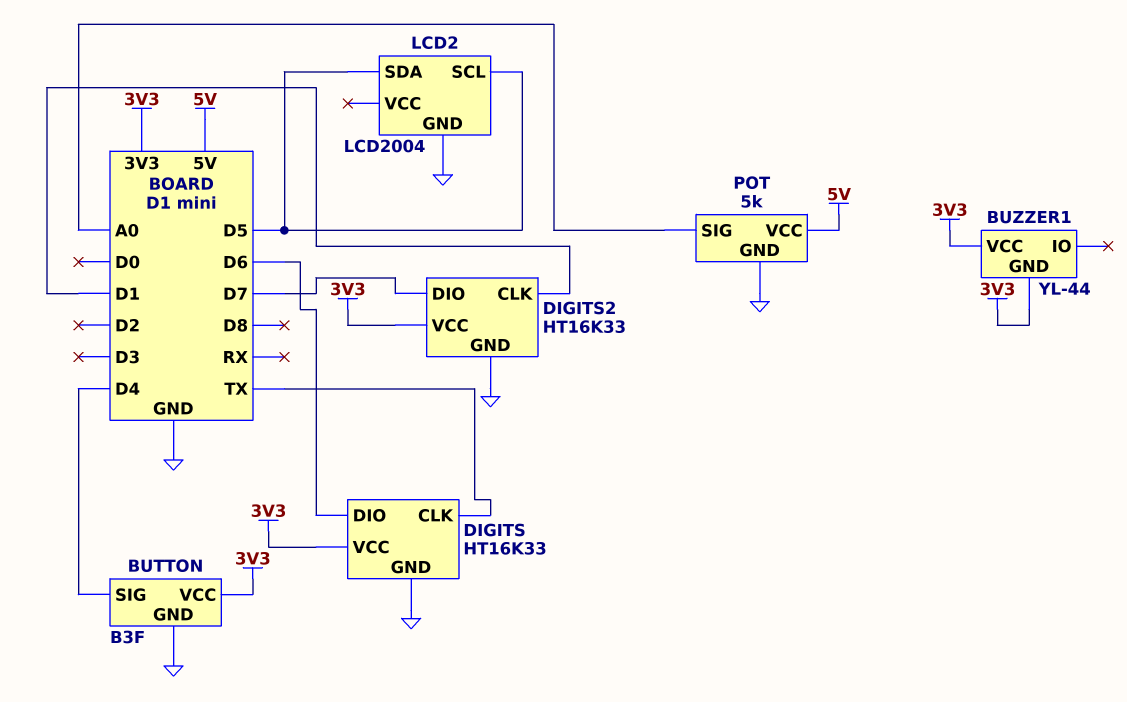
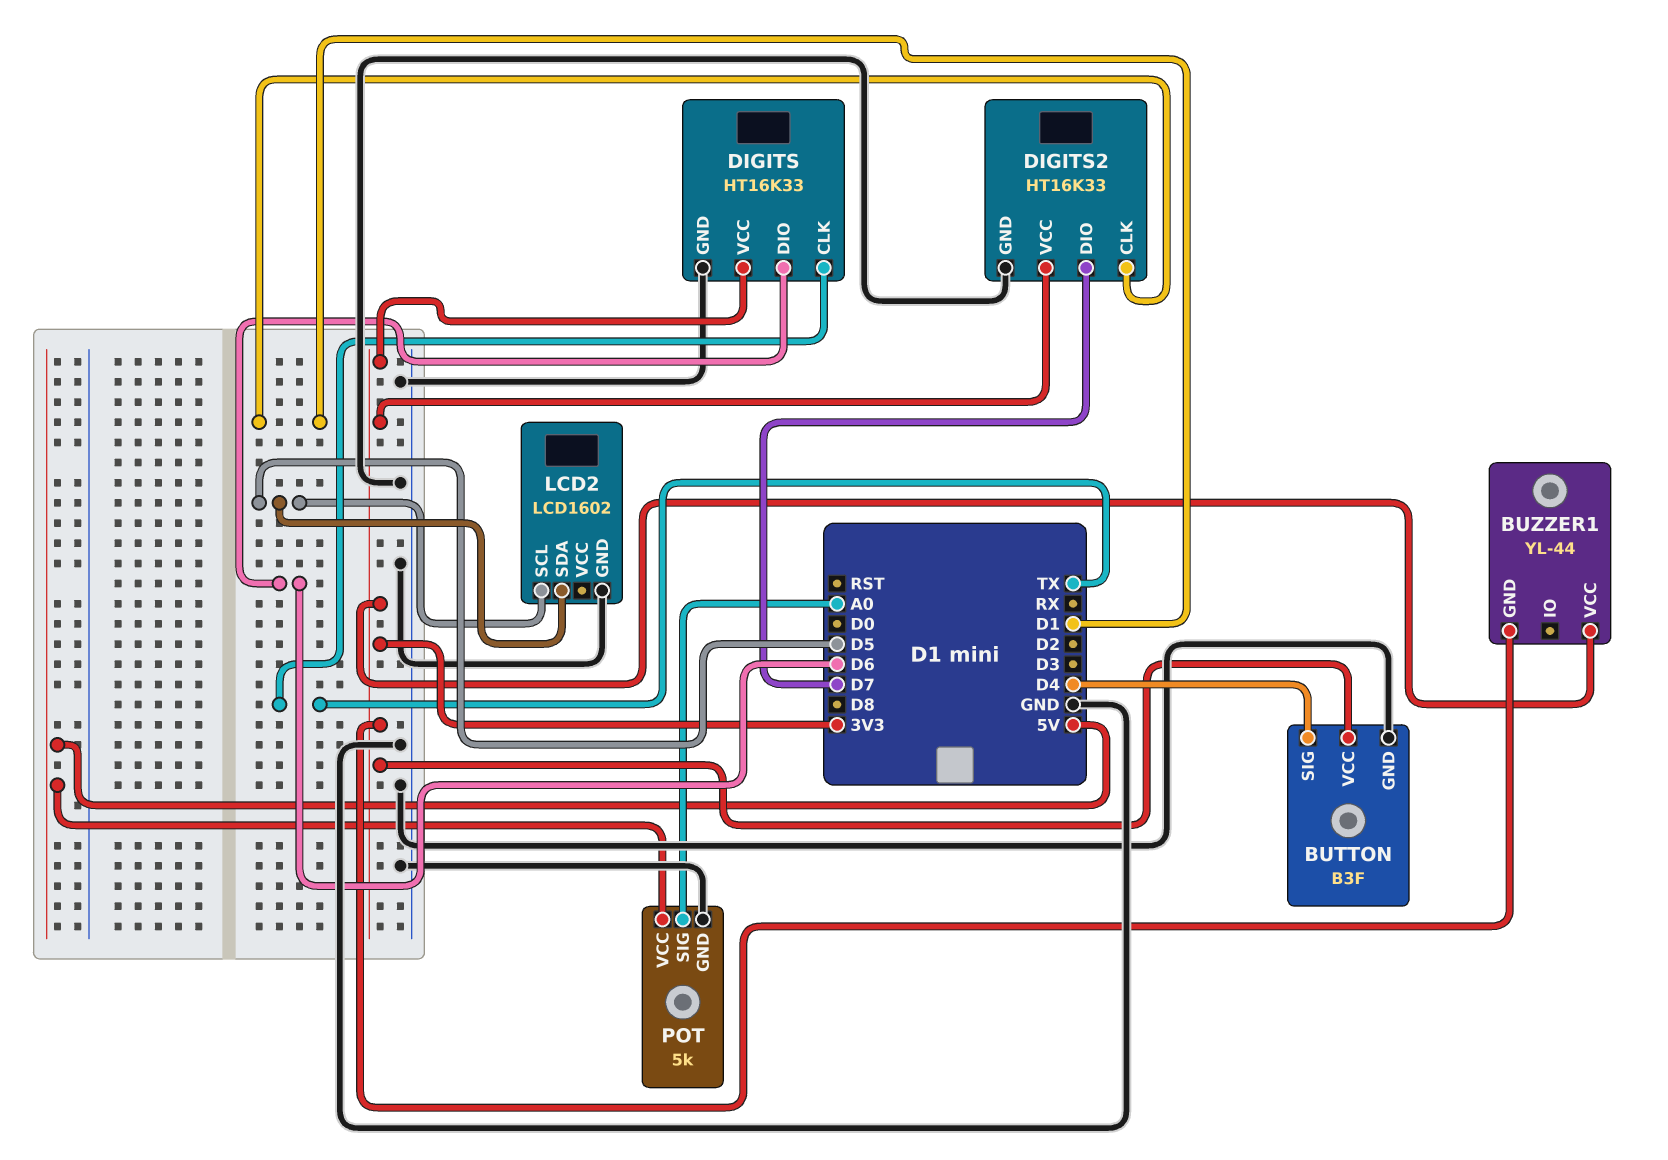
LCD2: LCD2004 -> LCD1602

